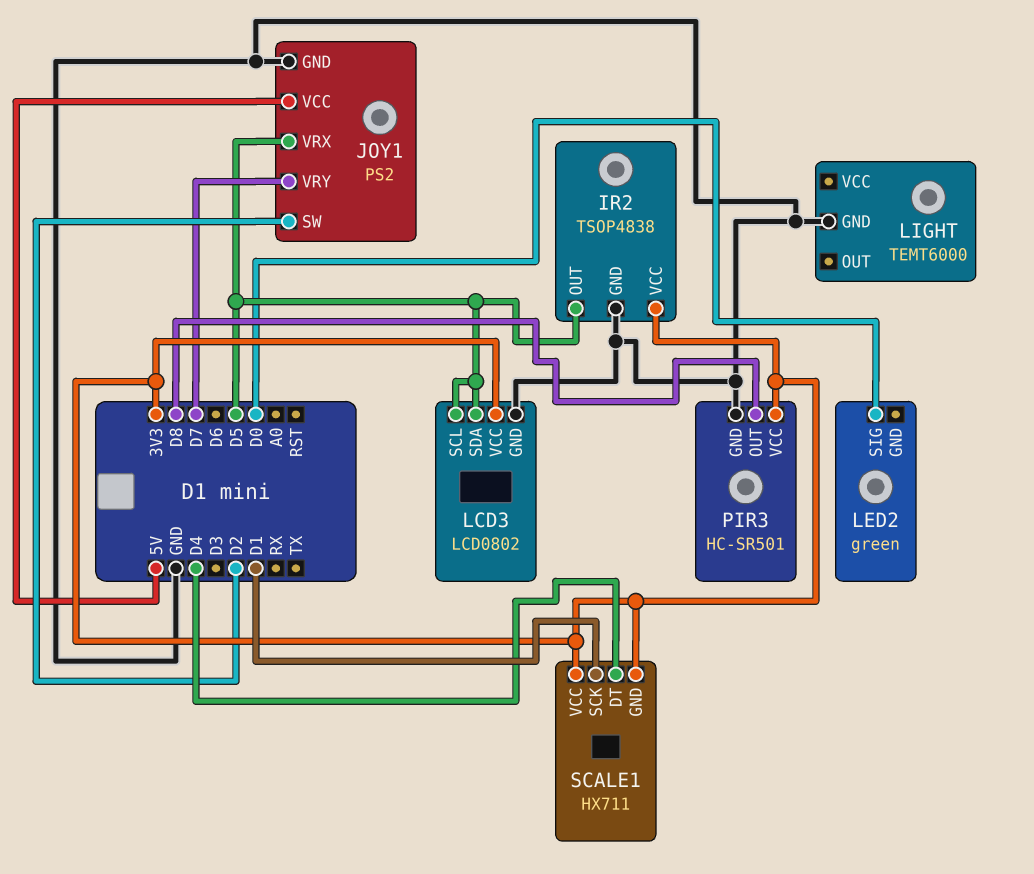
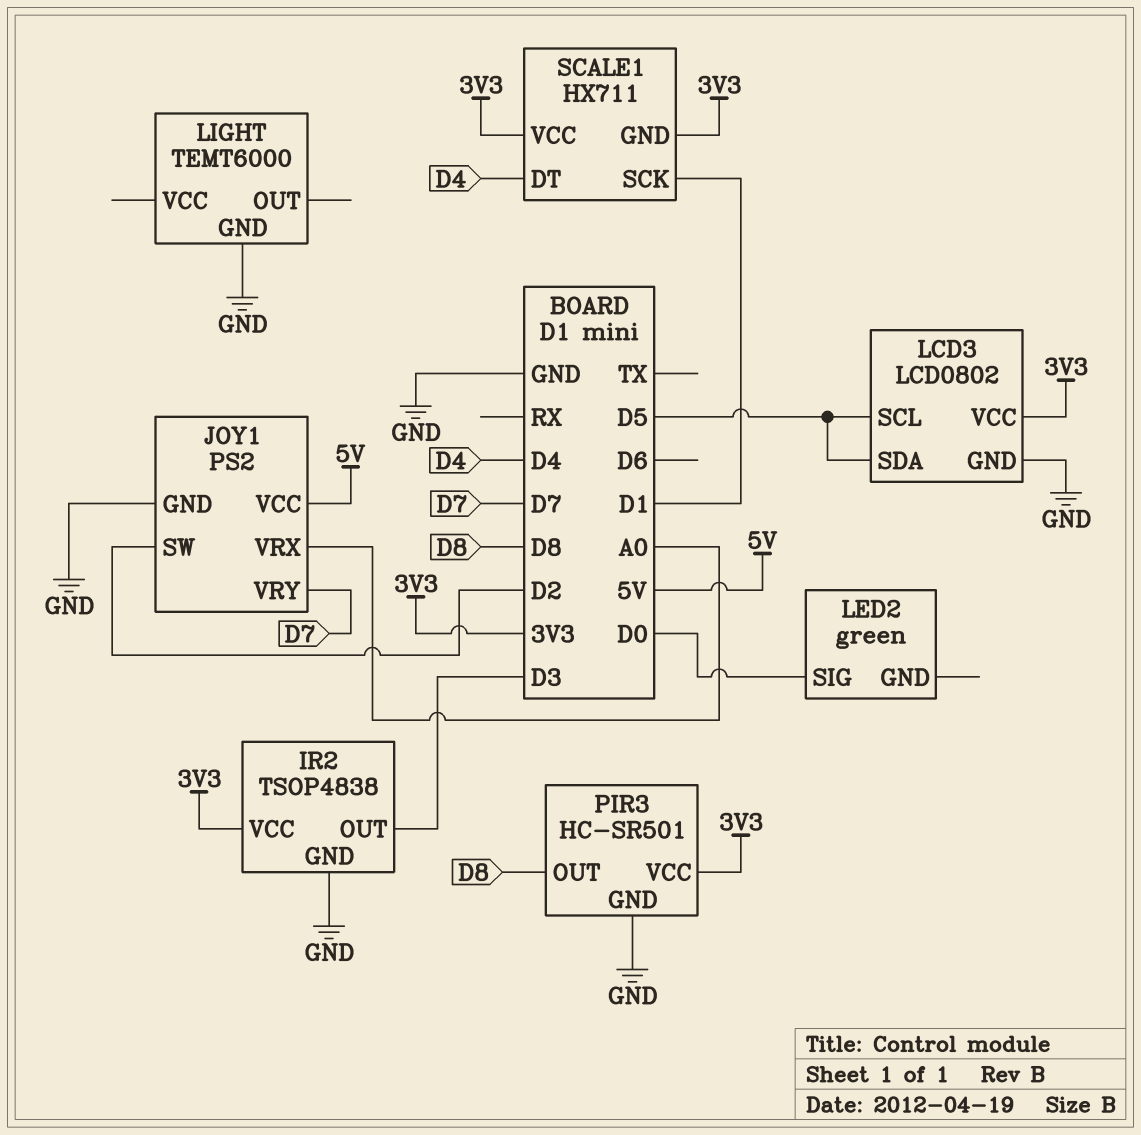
IR2 pin OUT: D5 -> D3
JOY1 pin VRX: D5 -> A0

